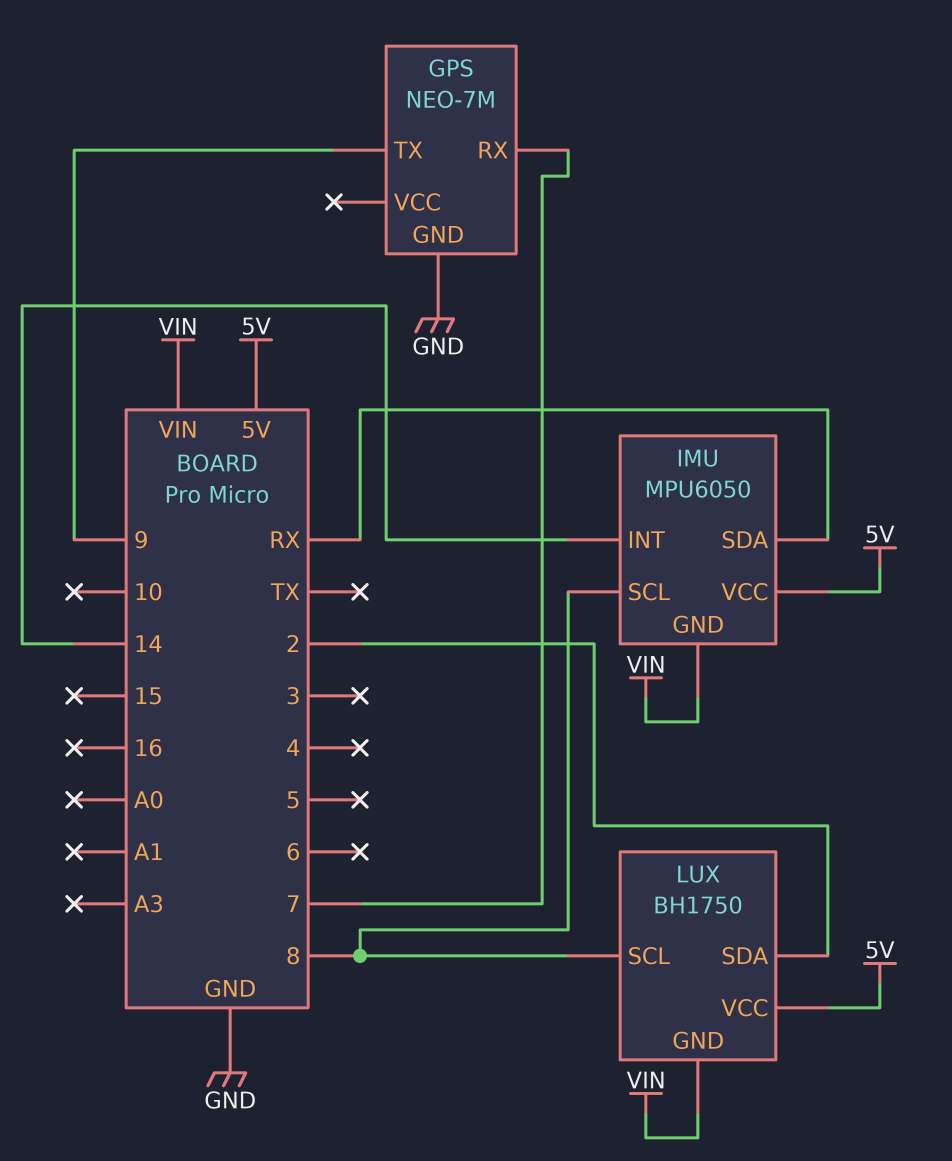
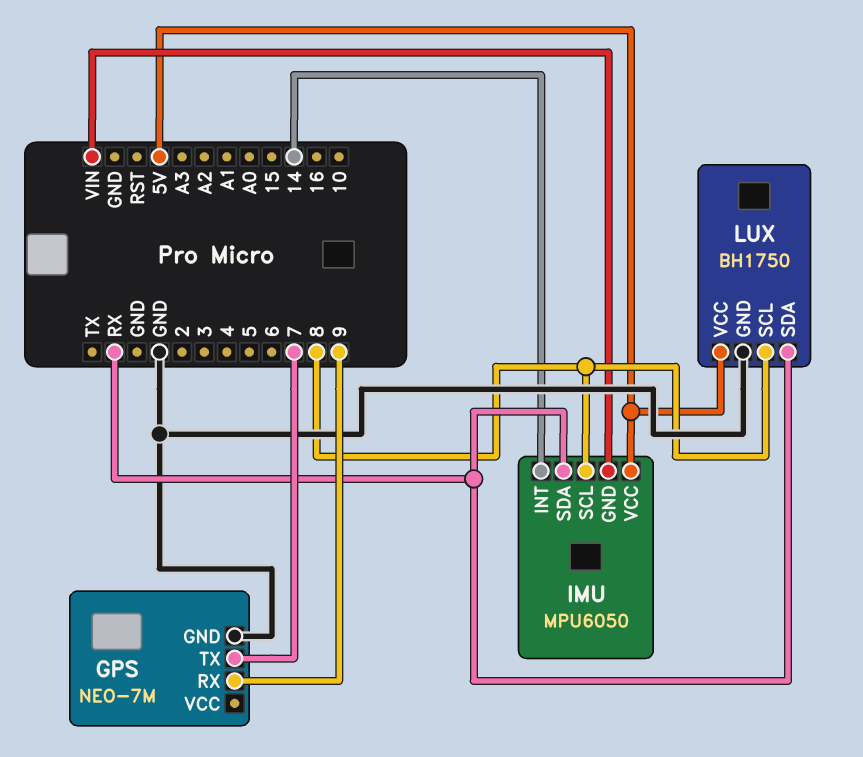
GPS pin RX: 7 -> 9
GPS pin TX: 9 -> 7
LUX pin GND: VIN -> GND
LUX pin SDA: 2 -> RX

